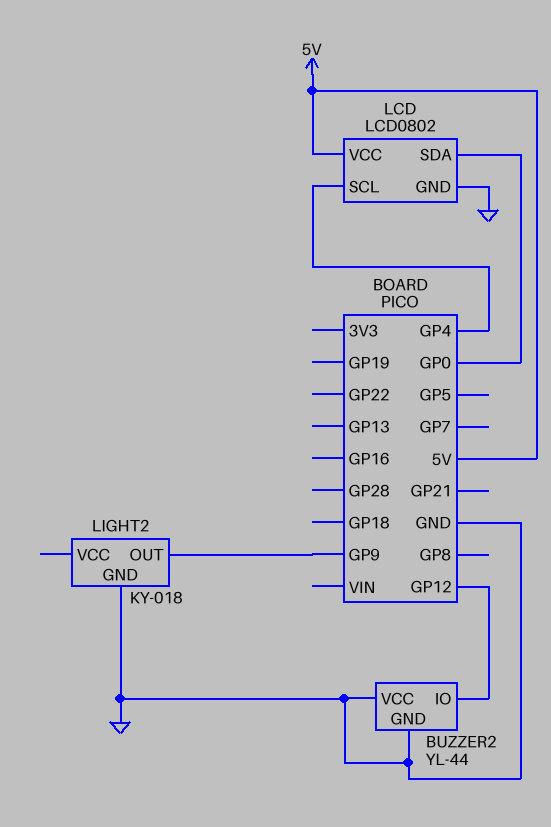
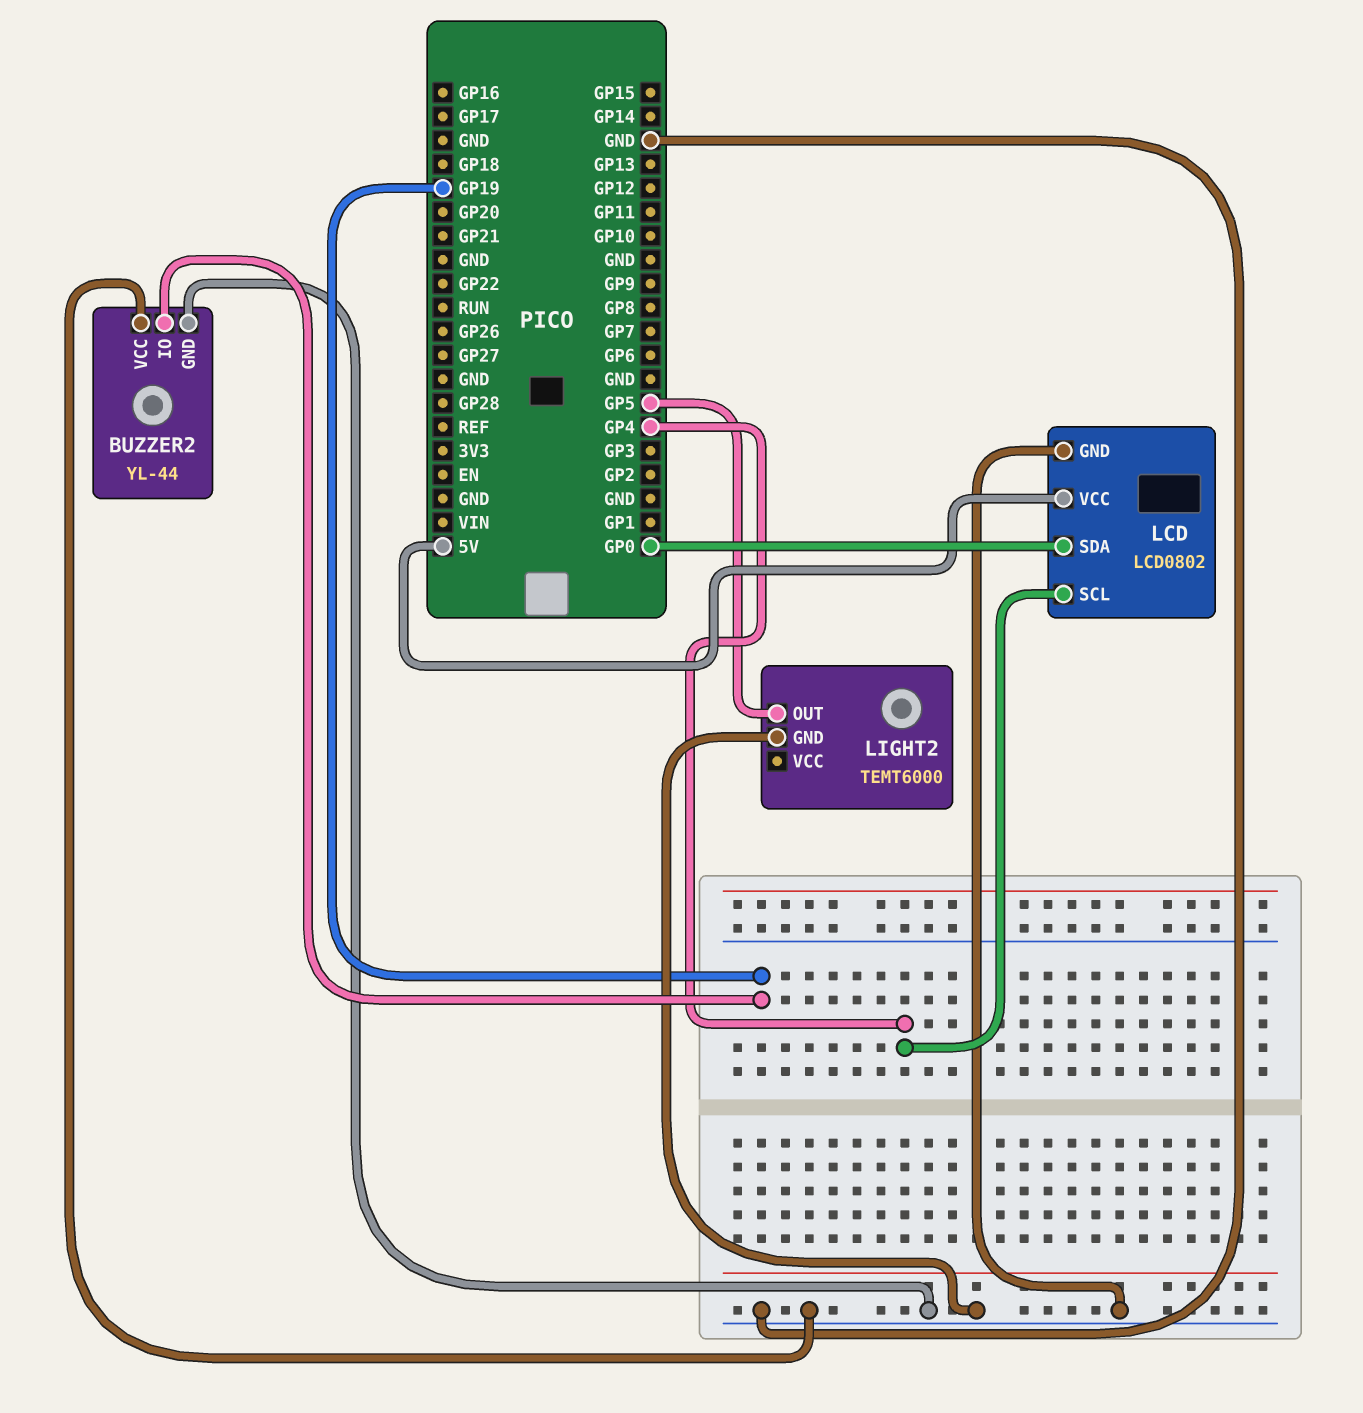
BUZZER2 pin IO: GP12 -> GP19
LIGHT2: KY-018 -> TEMT6000
LIGHT2 pin OUT: GP9 -> GP5

